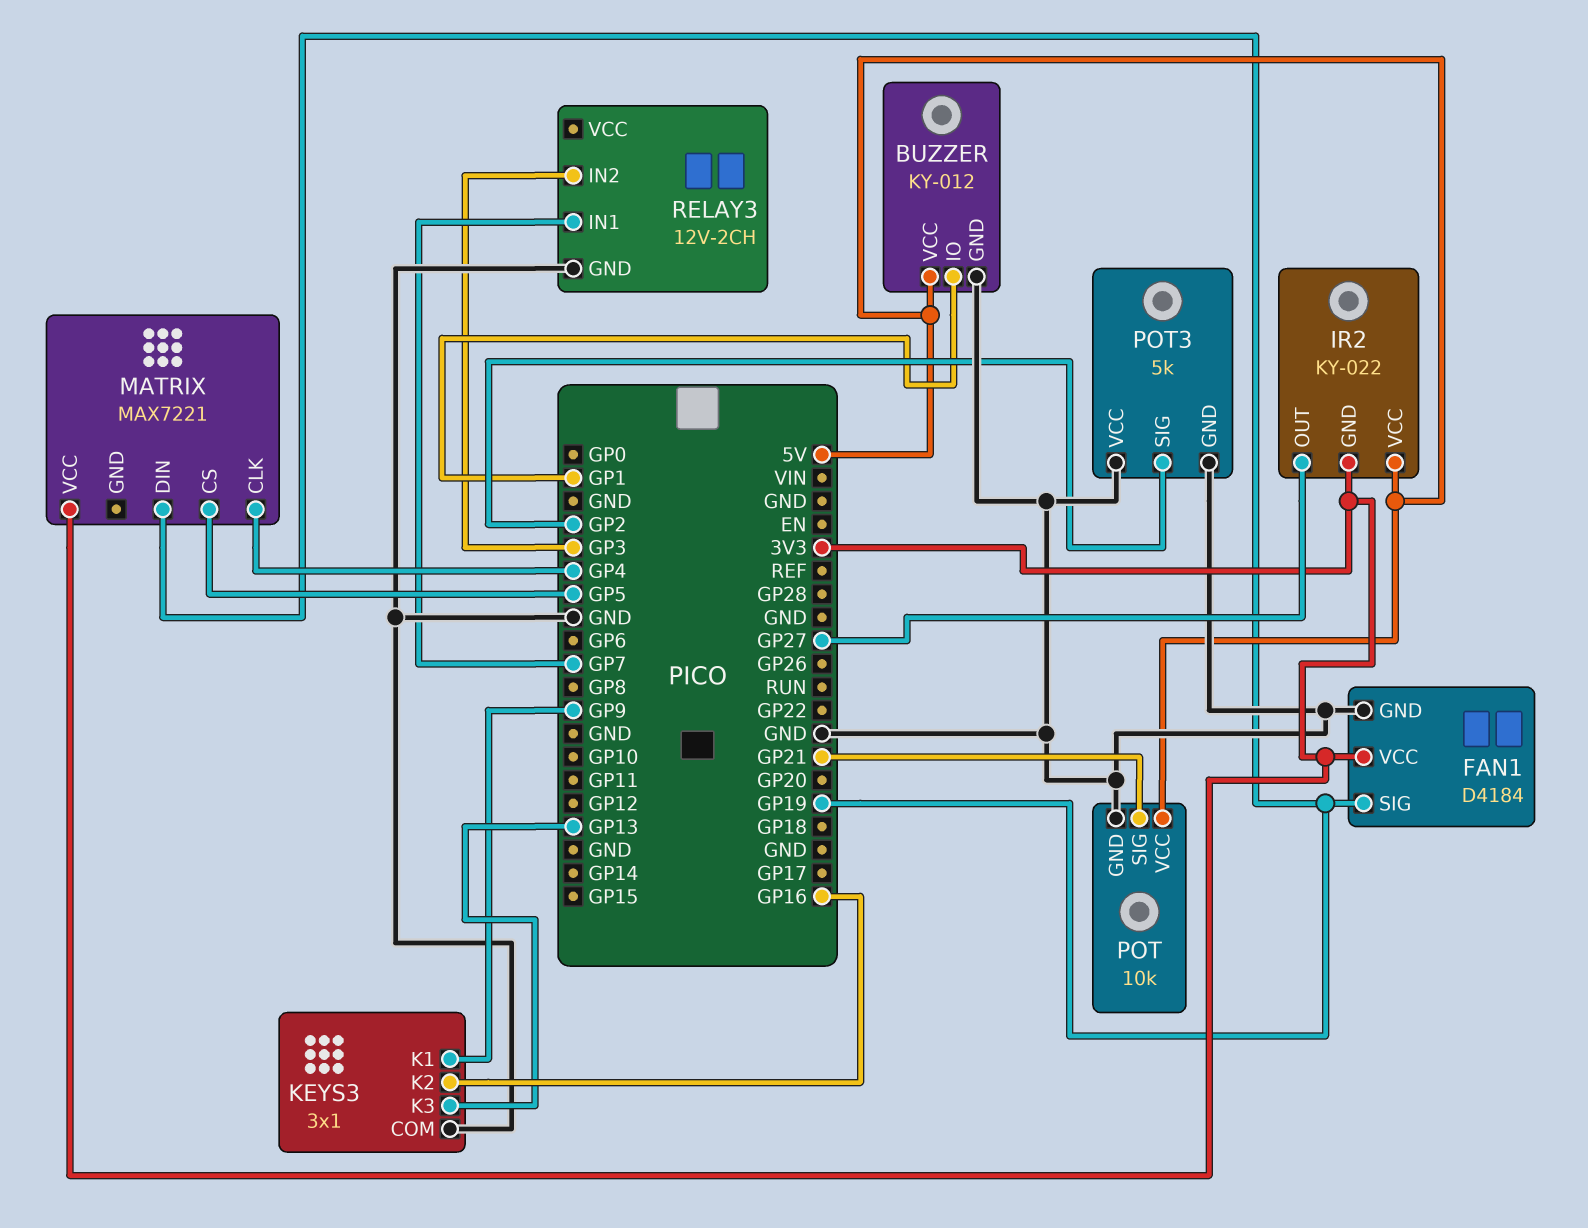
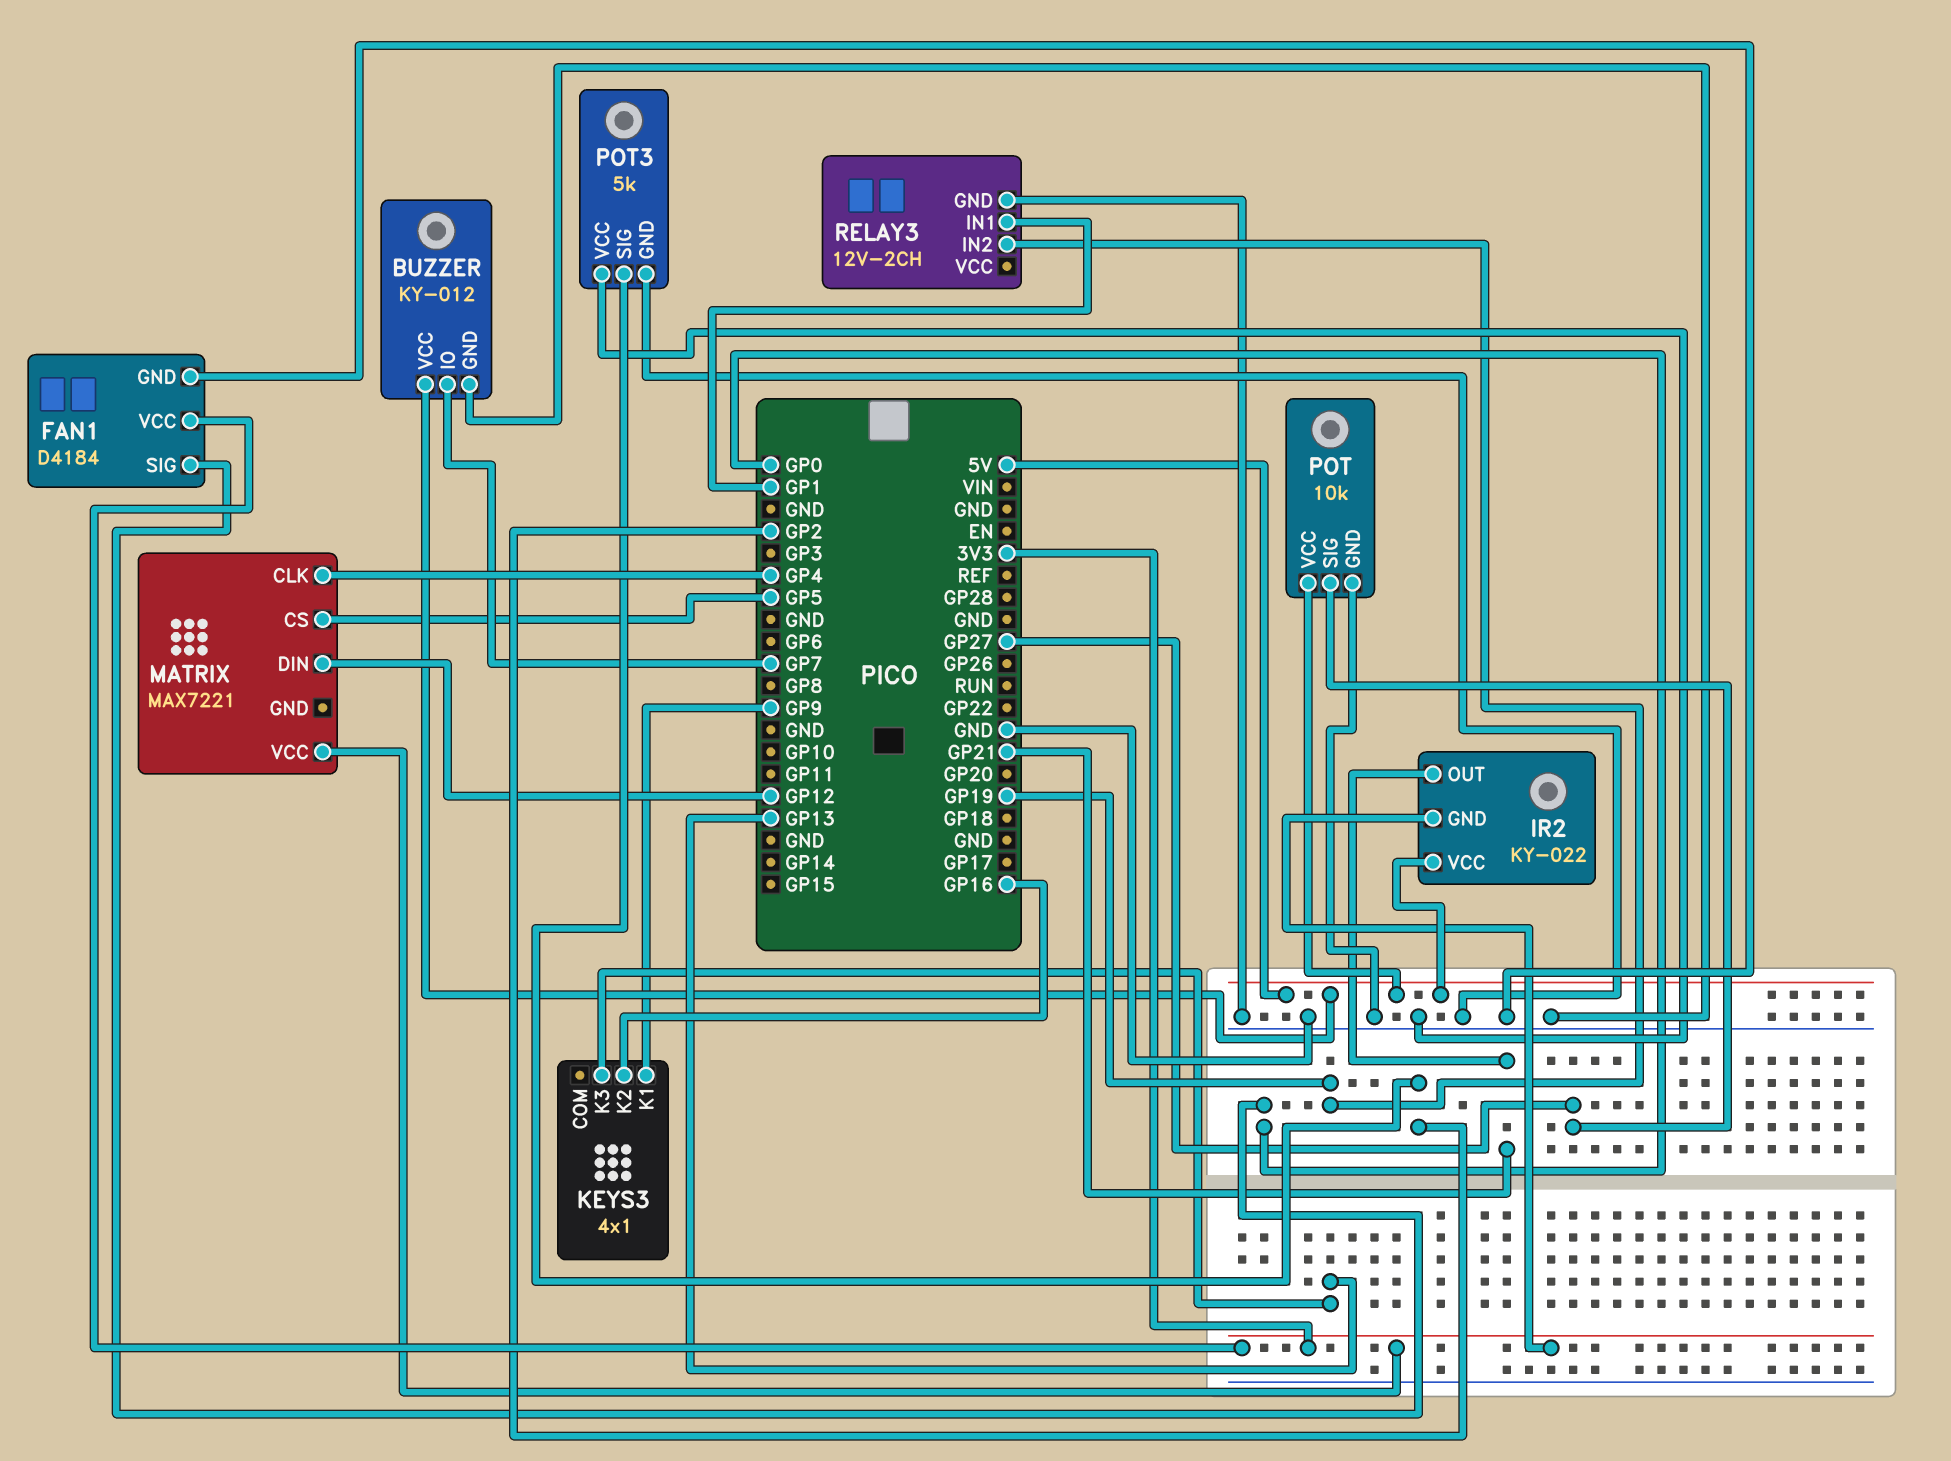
BUZZER pin IO: GP1 -> GP7
FAN1 pin SIG: GP19 -> GP0
IR2 pin OUT: GP27 -> GP21
KEYS3: 3x1 -> 4x1
KEYS3 pin COM: GND -> none
MATRIX pin DIN: GP19 -> GP12
POT pin SIG: GP21 -> GP27
RELAY3 pin IN1: GP7 -> GP1
RELAY3 pin IN2: GP3 -> GP19

